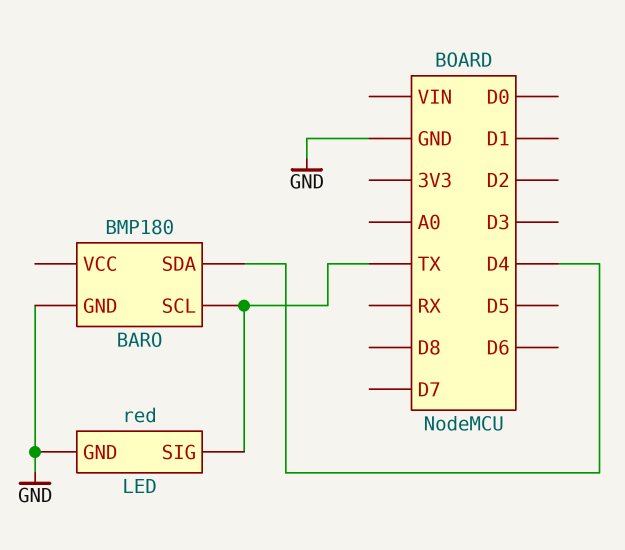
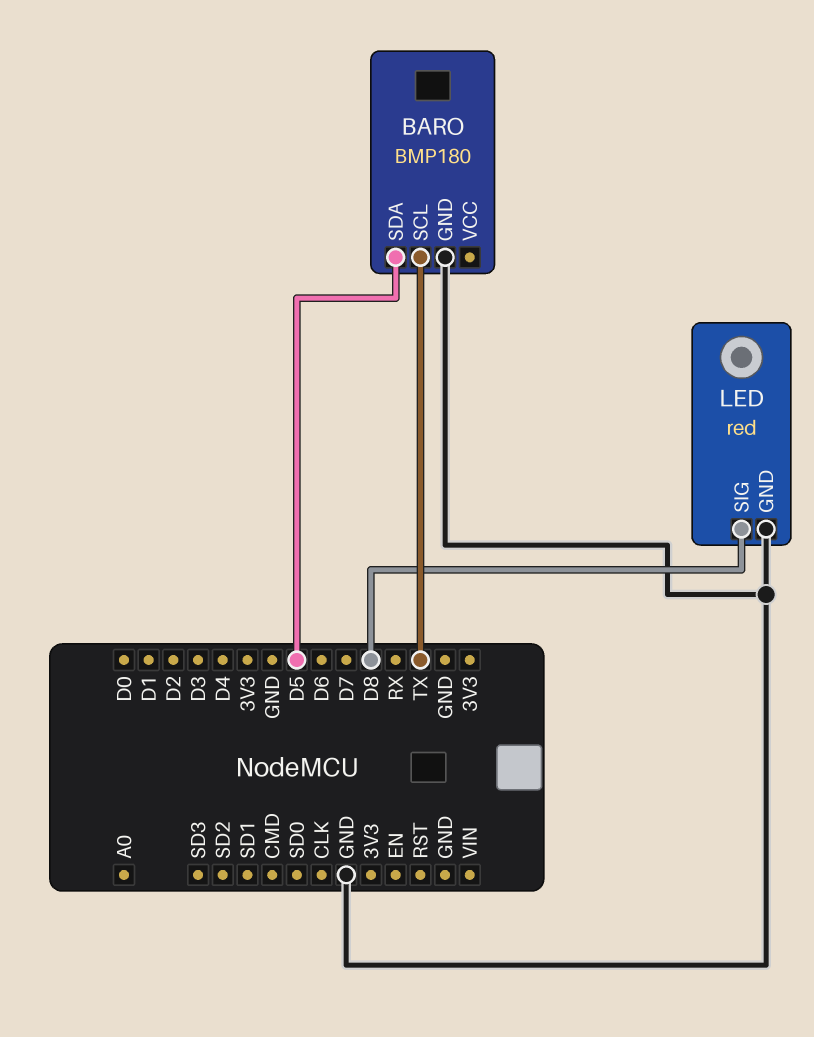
BARO pin SDA: D4 -> D5
LED pin SIG: TX -> D8

